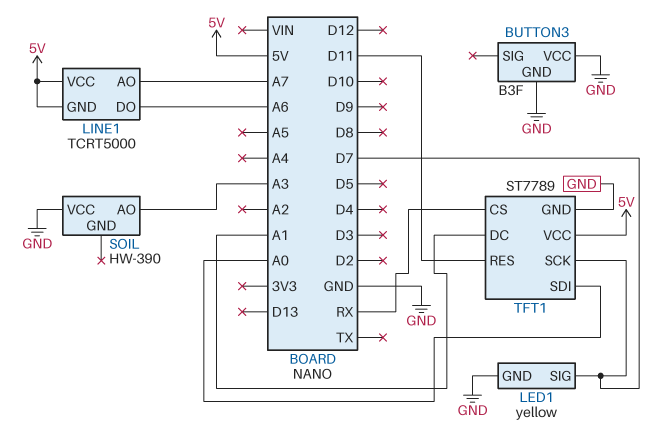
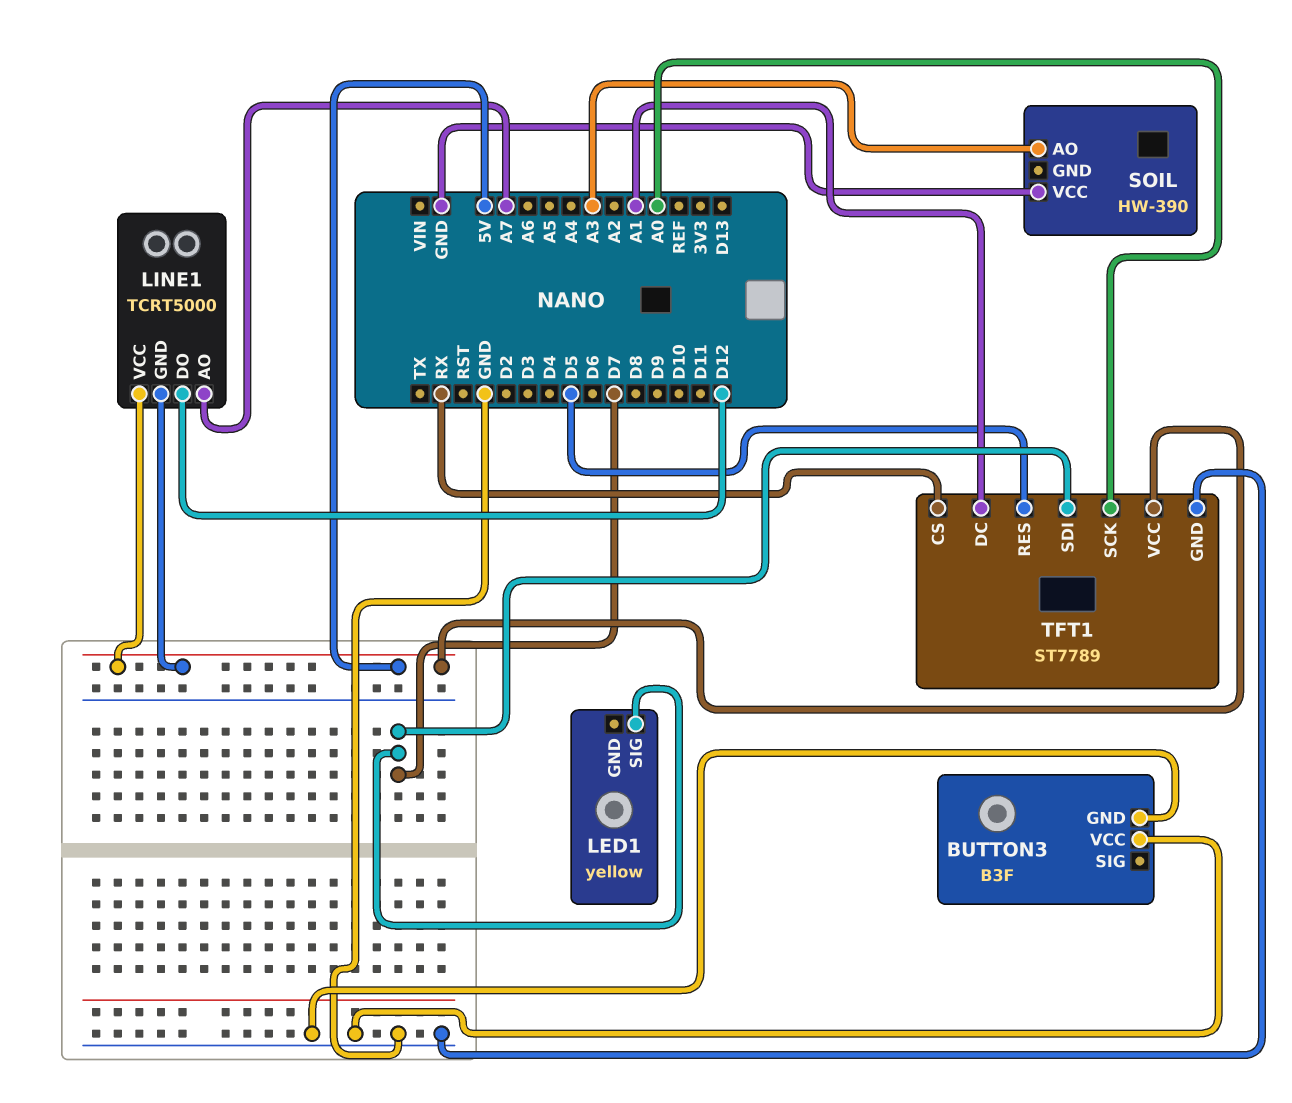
LED1 pin GND: GND -> none
LINE1 pin DO: A6 -> D12
TFT1 pin RES: D11 -> D5
TFT1 pin SCK: D7 -> A0
TFT1 pin SDI: A0 -> D7

